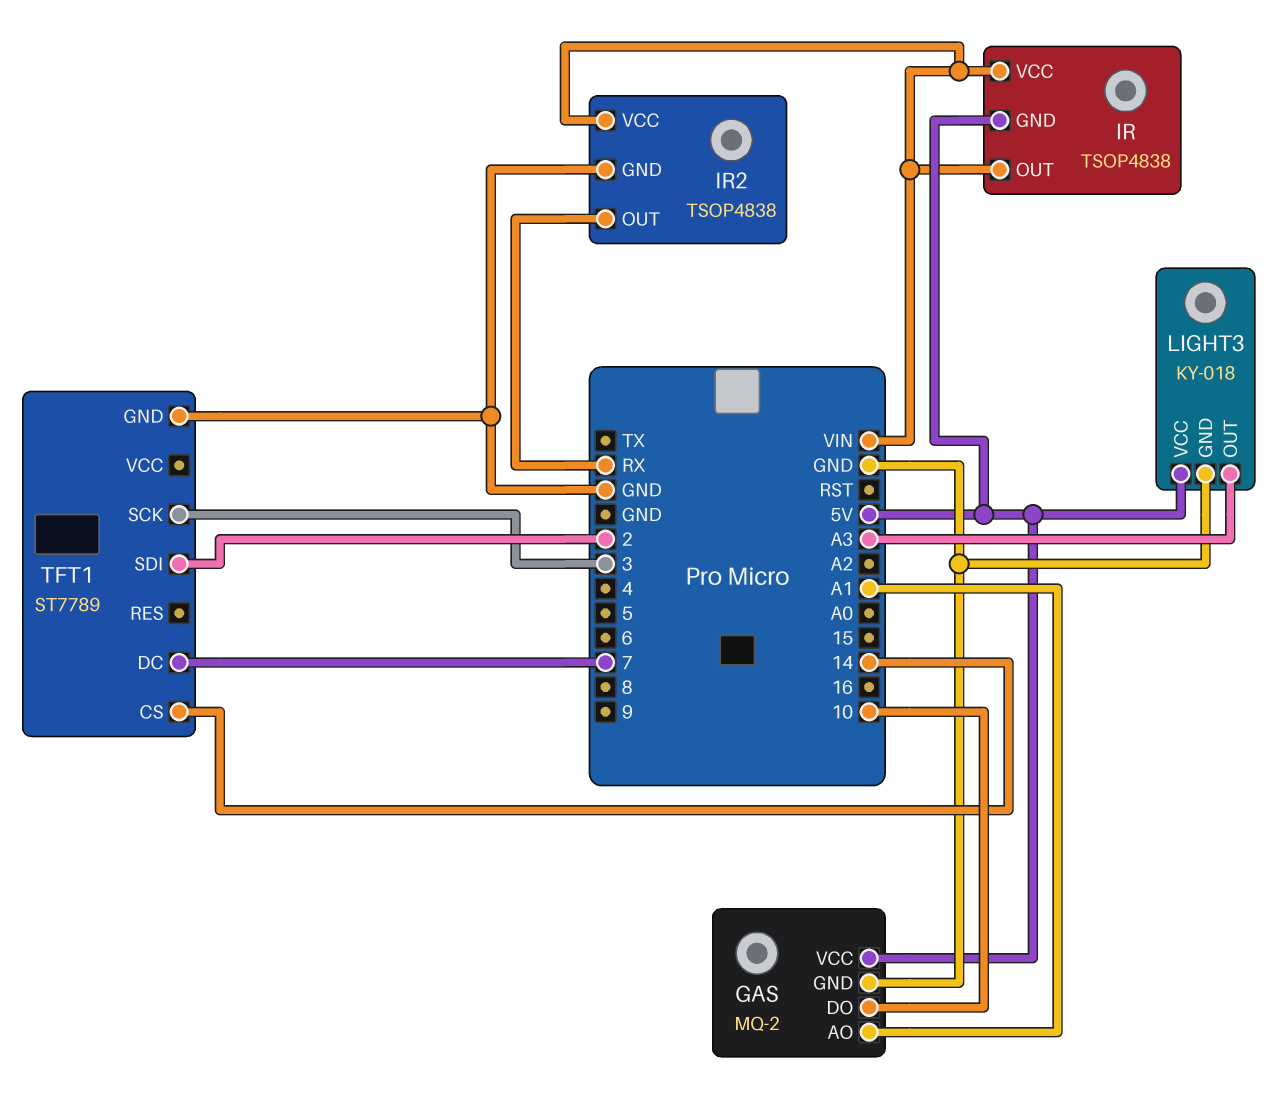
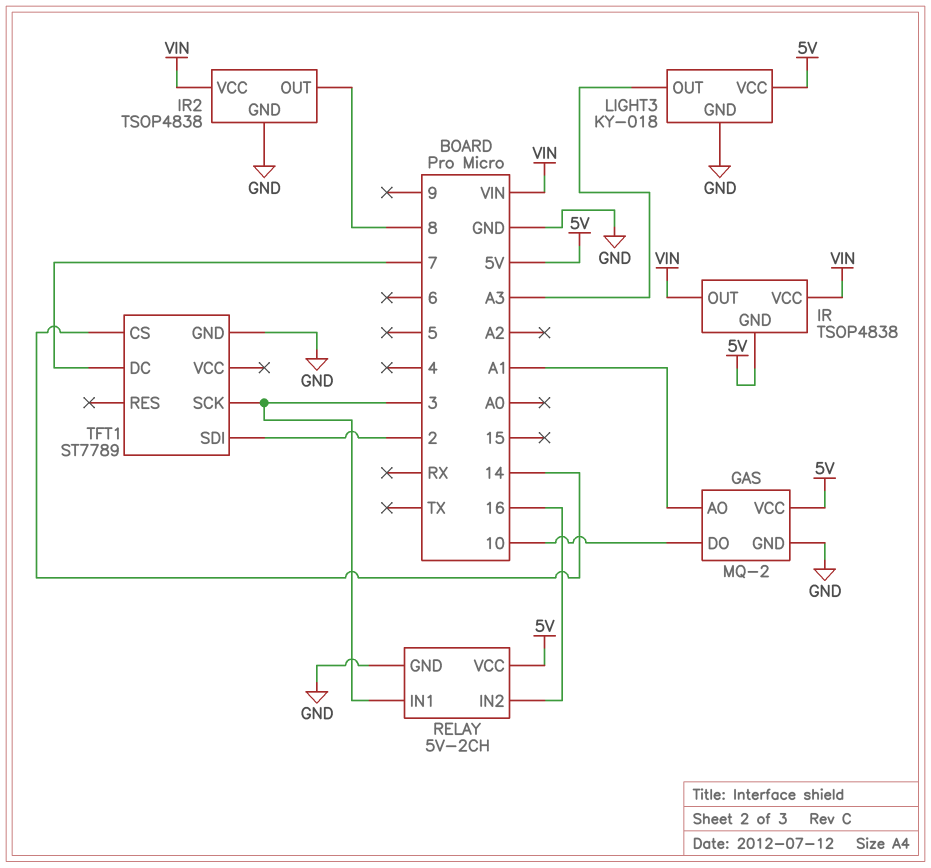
IR2 pin OUT: RX -> 8
RELAY: none -> 5V-2CH
RELAY pin GND: none -> GND
RELAY pin IN1: none -> 3
RELAY pin IN2: none -> 16
RELAY pin VCC: none -> 5V

